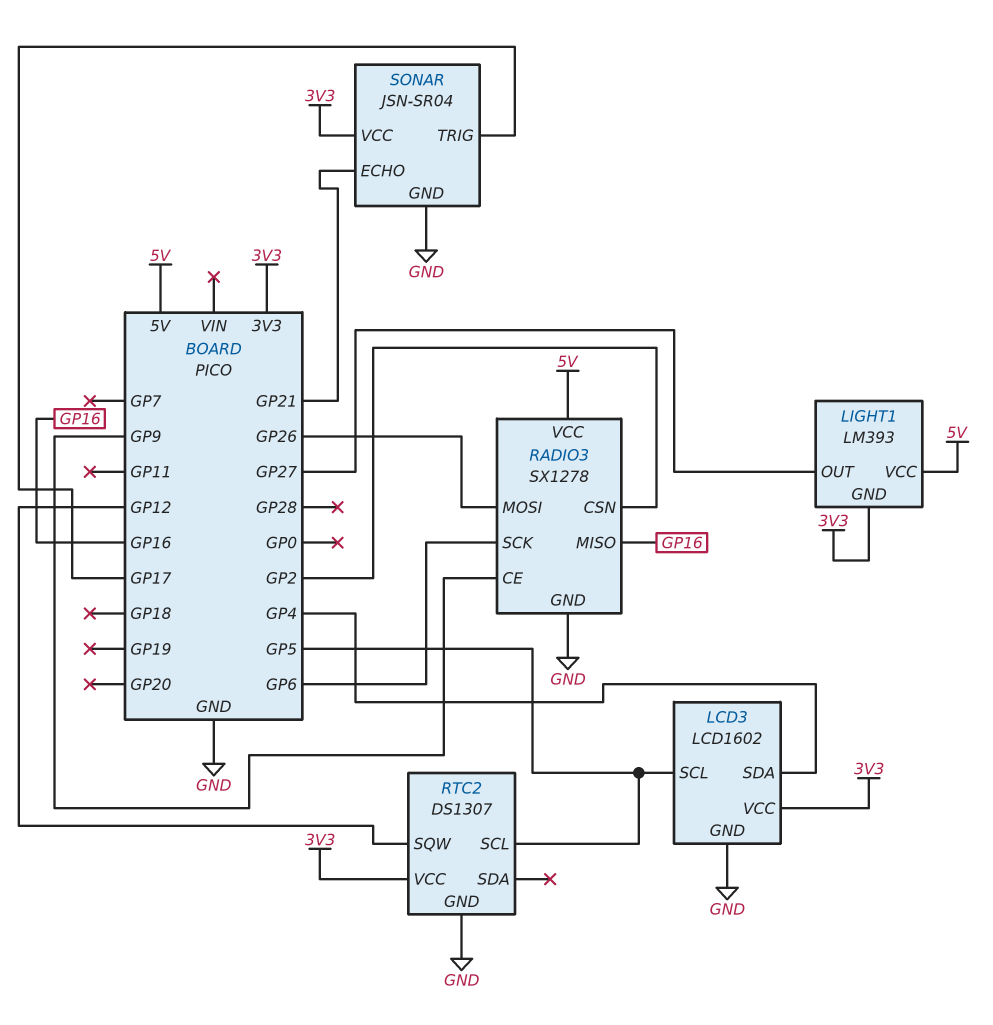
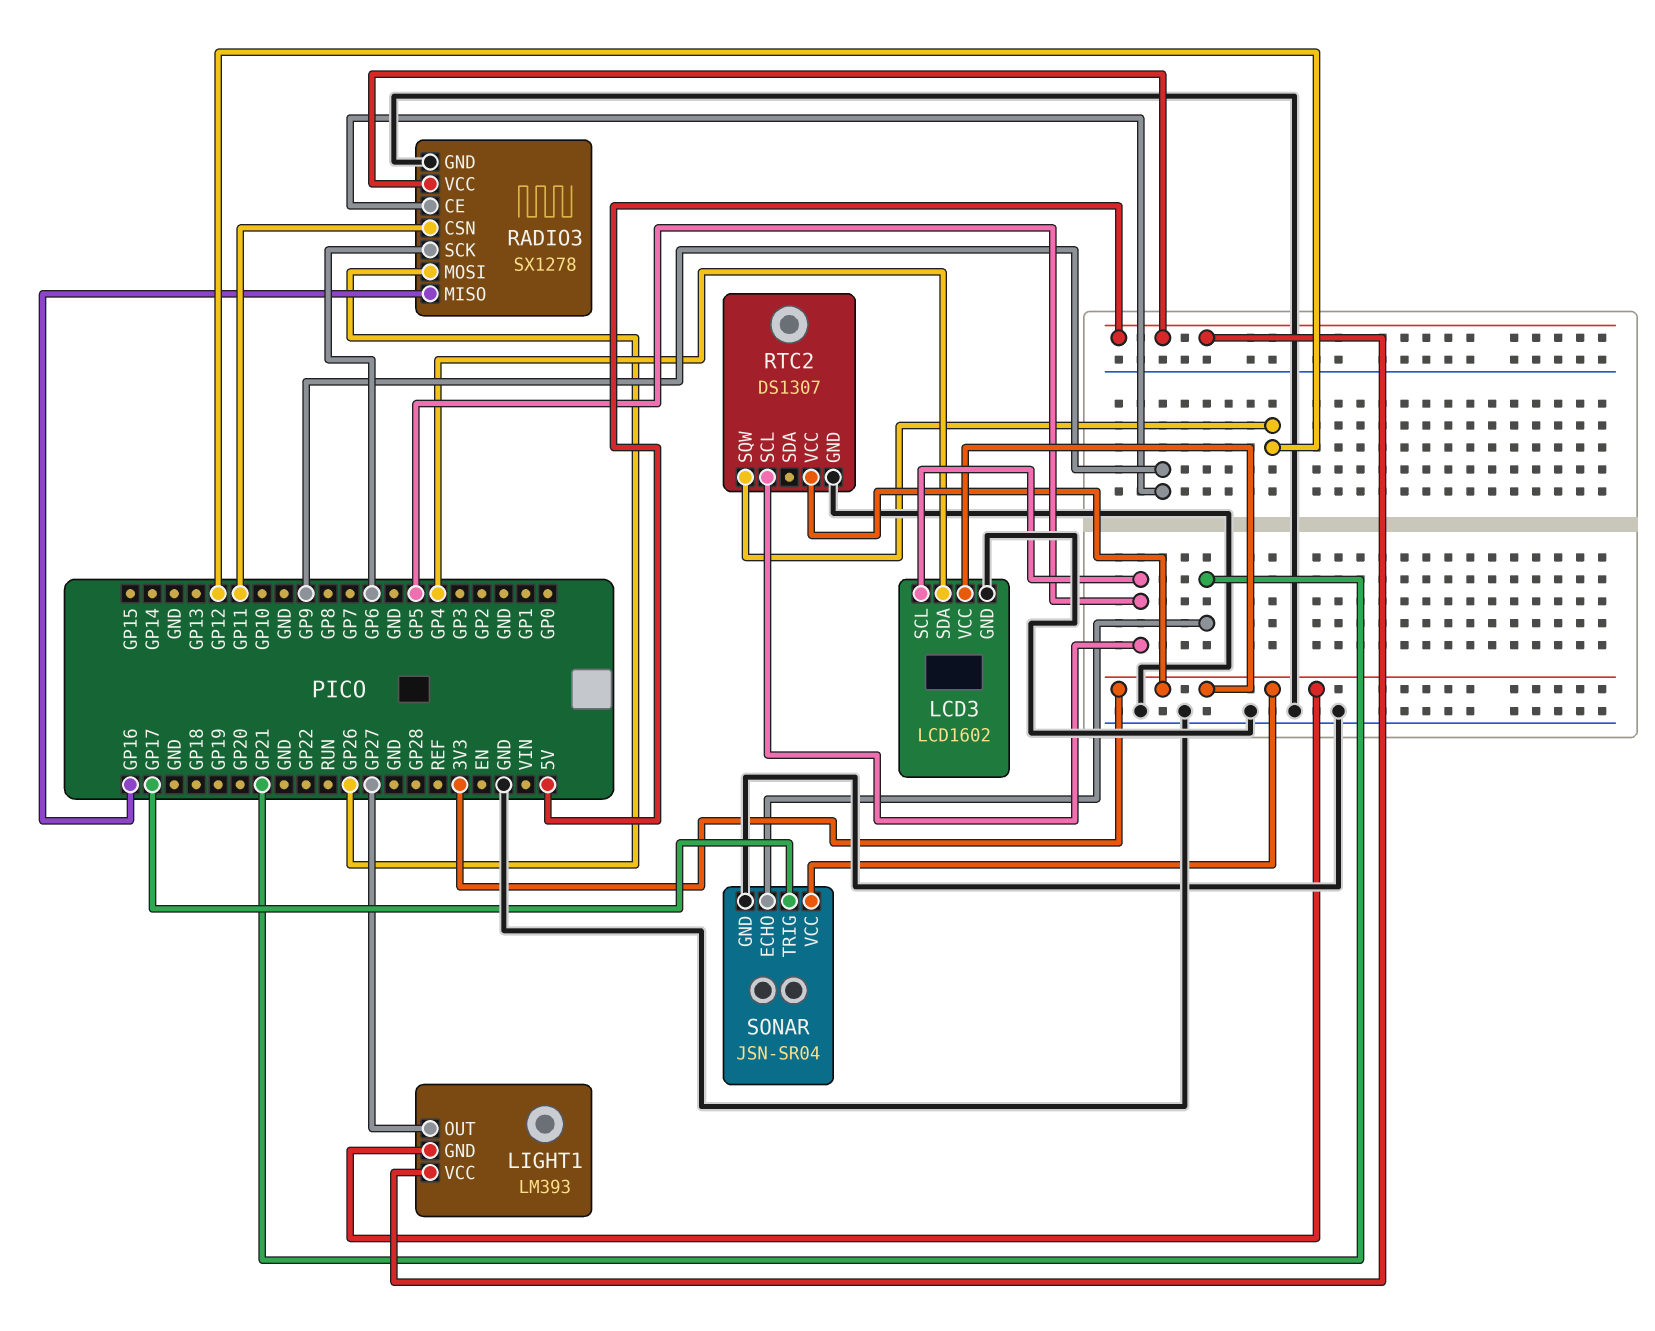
RADIO3 pin CSN: GP2 -> GP11

